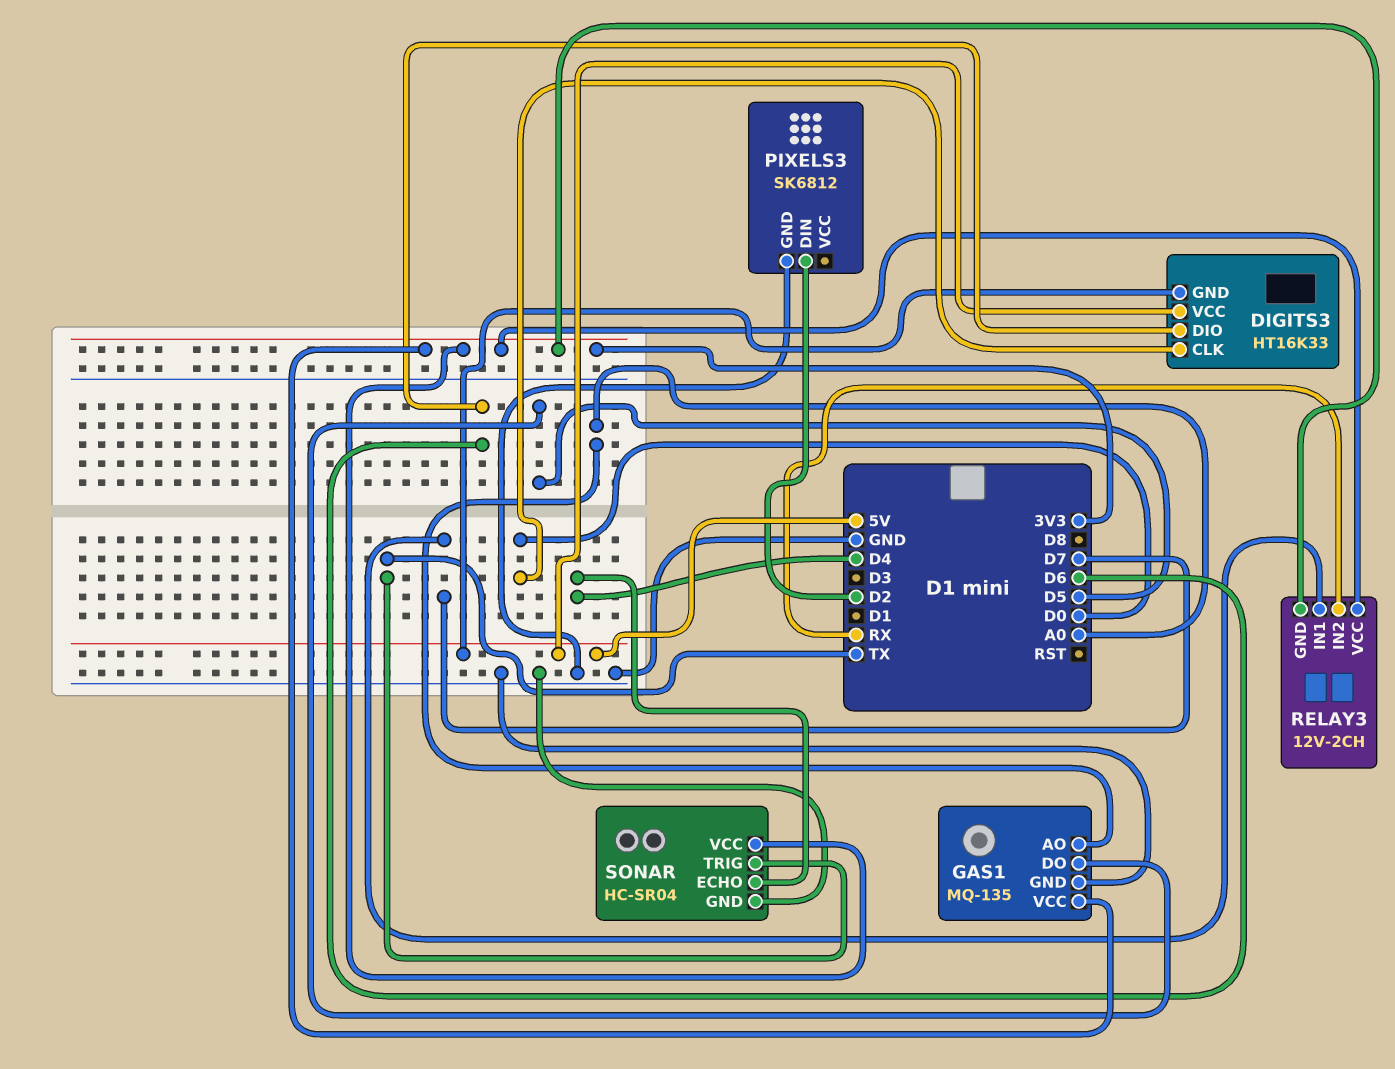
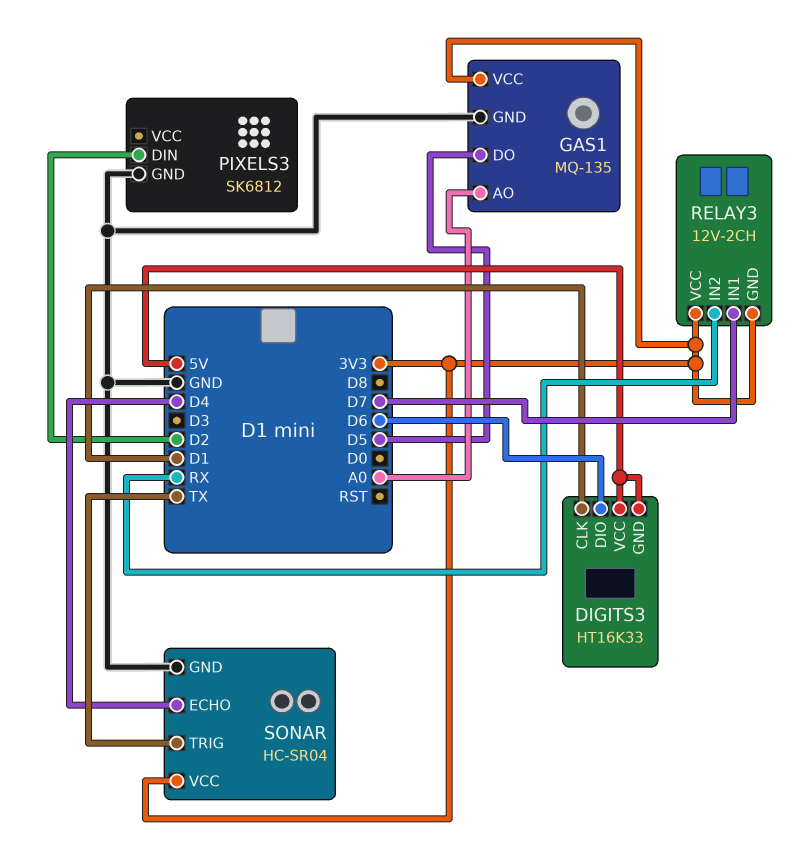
DIGITS3 pin CLK: D0 -> D1

